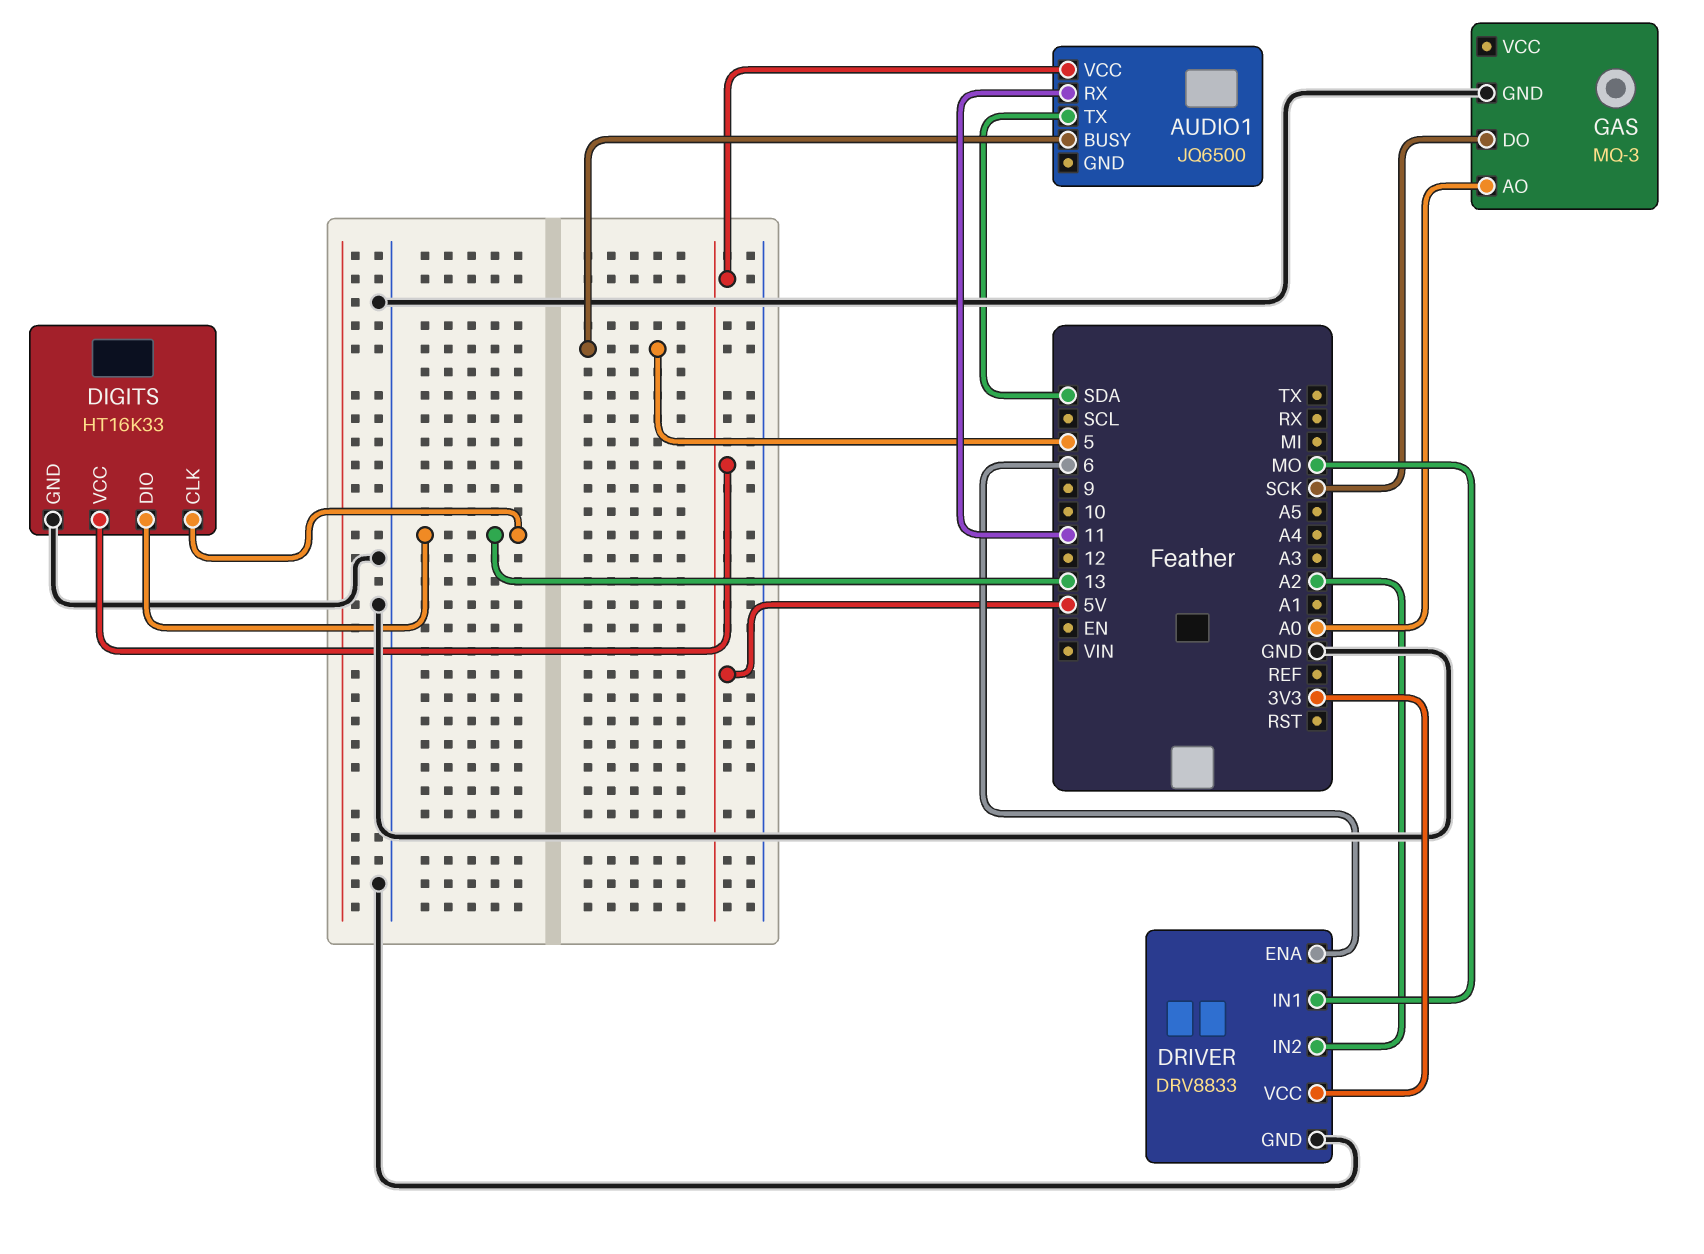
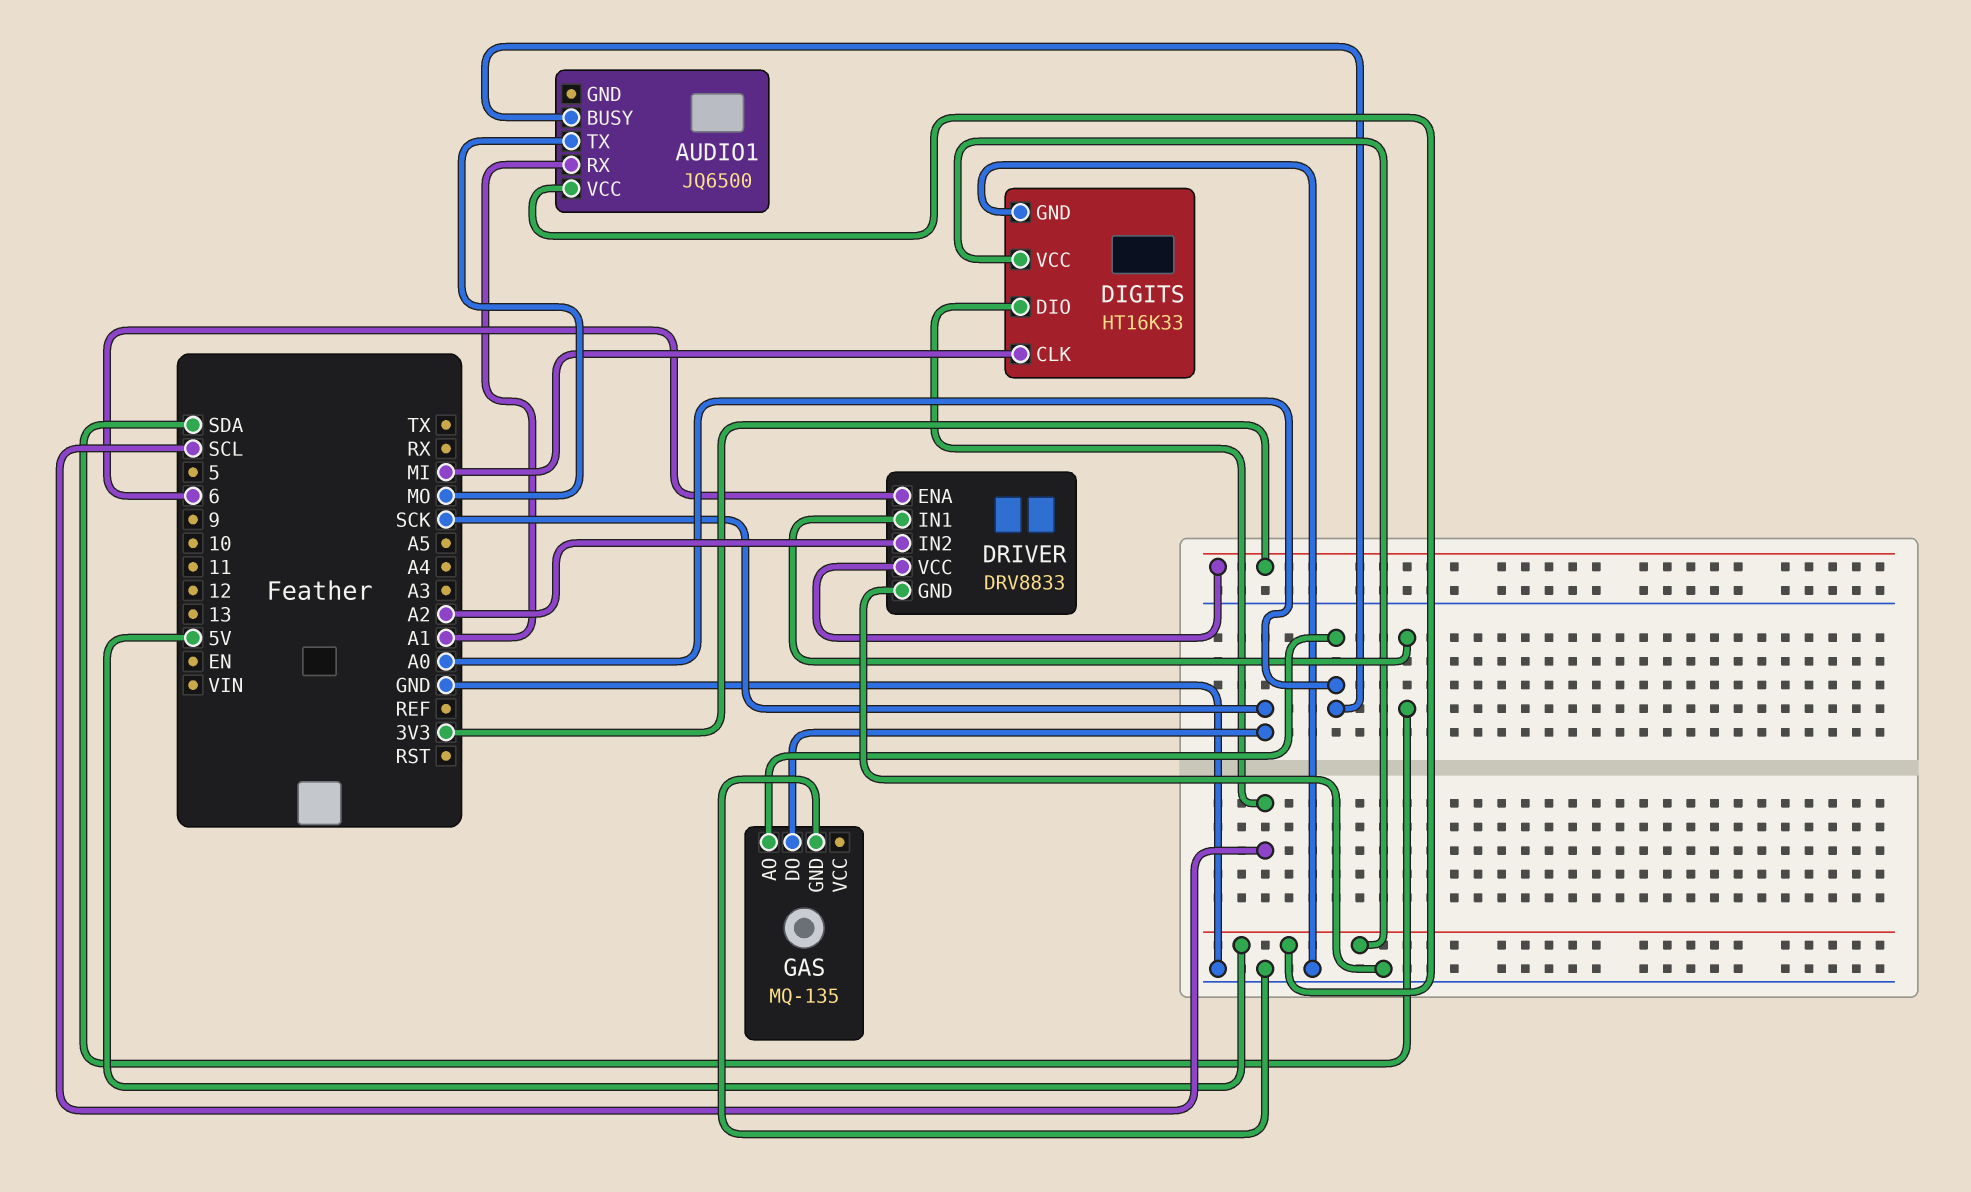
AUDIO1 pin BUSY: 5 -> A0
AUDIO1 pin RX: 11 -> A1
AUDIO1 pin TX: SDA -> MO
DIGITS pin CLK: 13 -> MI
DIGITS pin DIO: 13 -> SCL
DRIVER pin IN1: MO -> SDA
GAS: MQ-3 -> MQ-135

